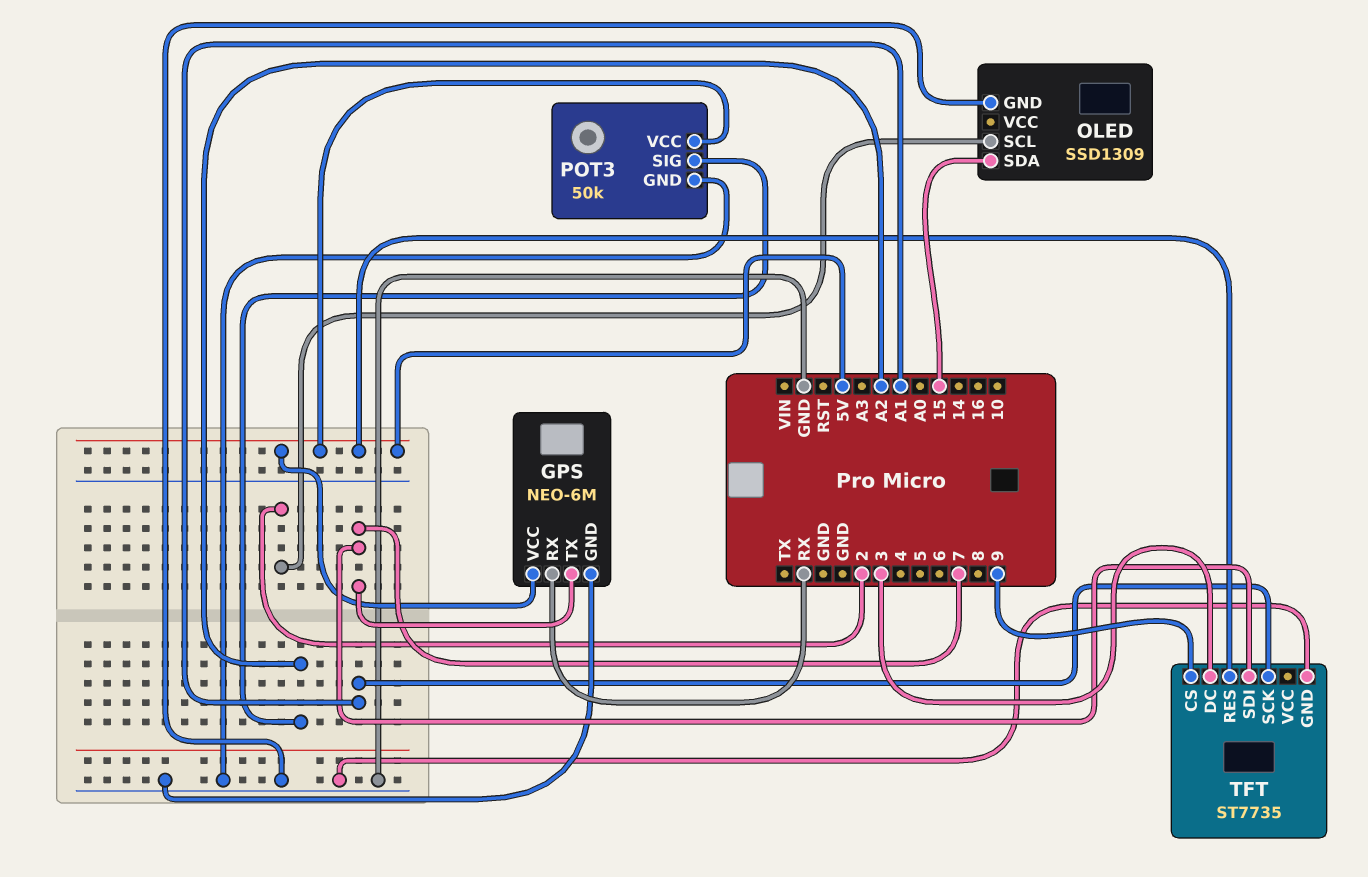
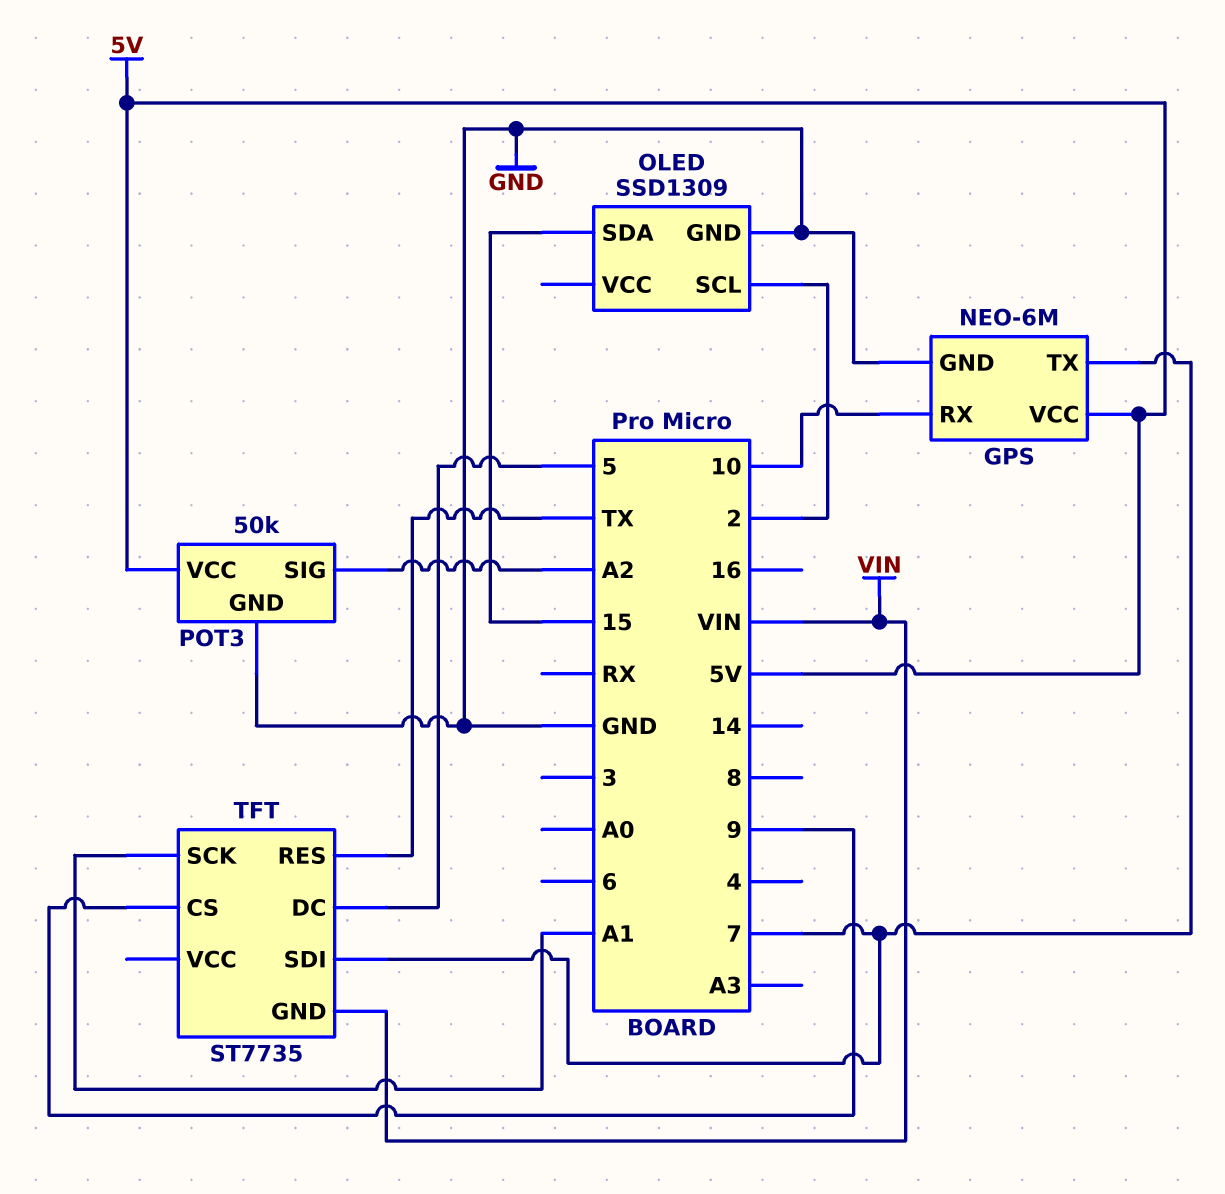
GPS pin RX: RX -> 10
TFT pin DC: 3 -> 5
TFT pin GND: GND -> VIN
TFT pin RES: 5V -> TX

